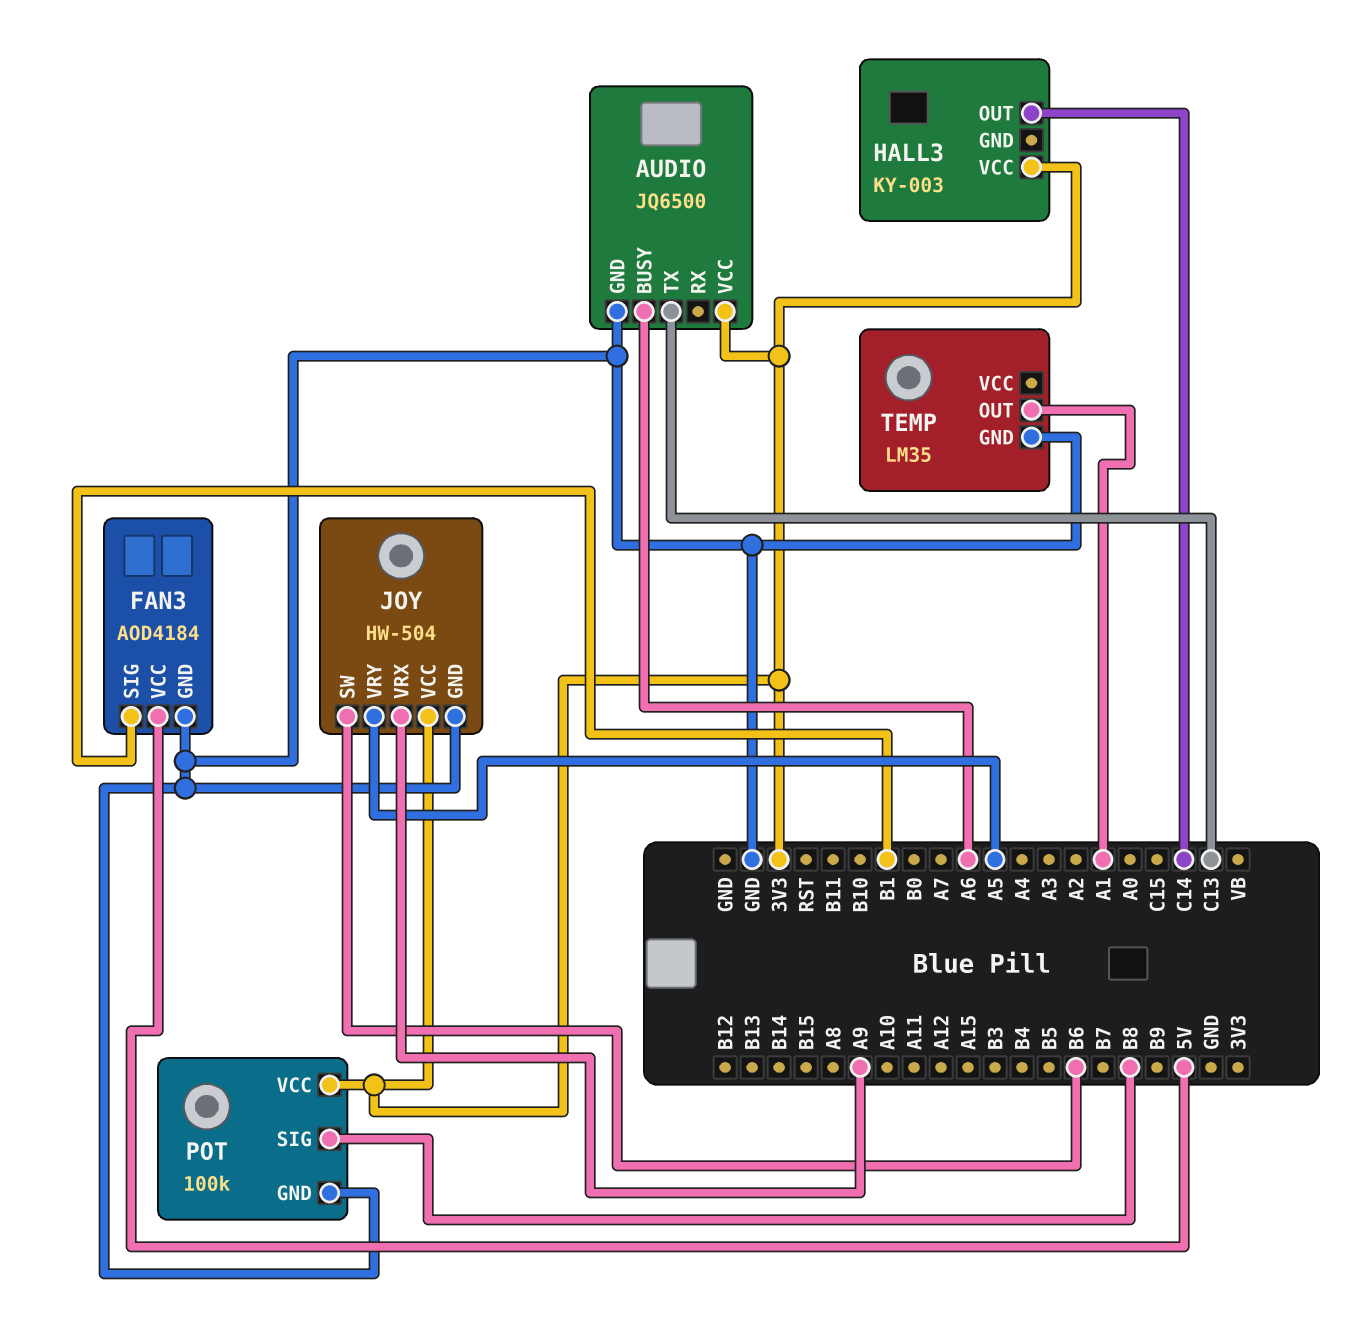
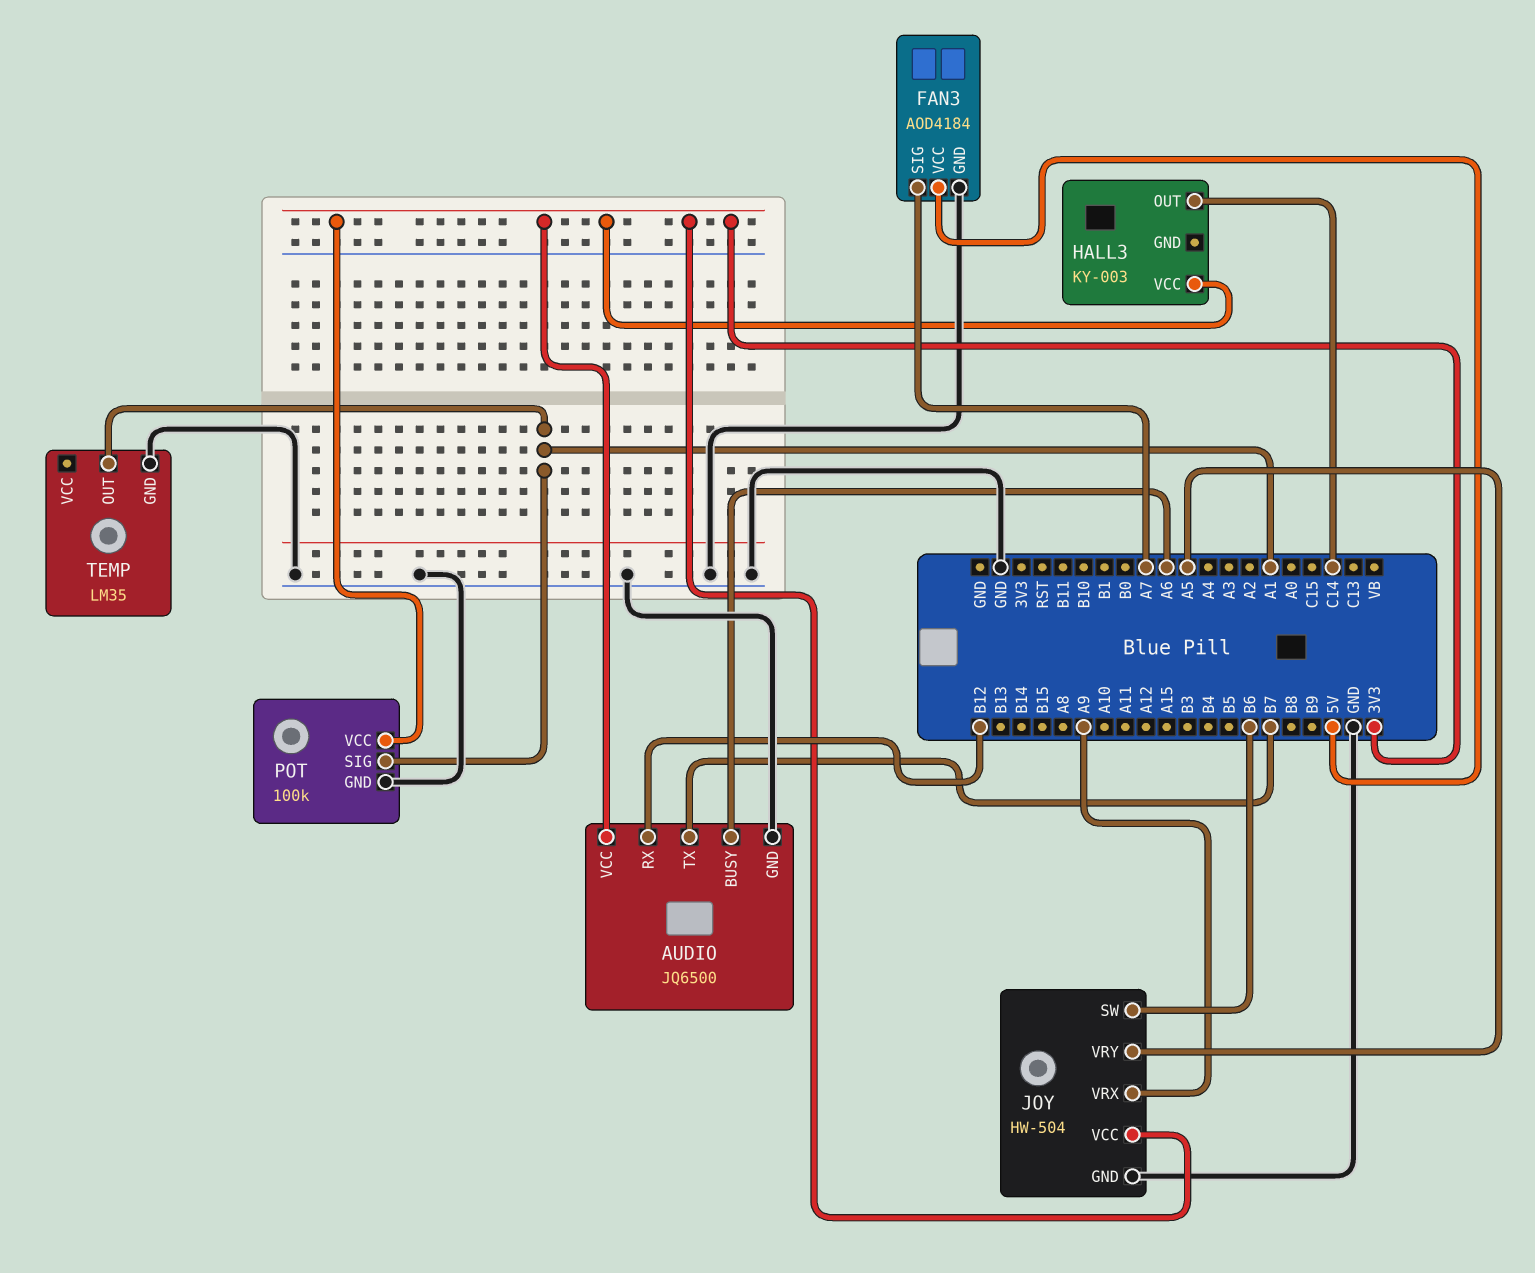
AUDIO pin RX: none -> B12
AUDIO pin TX: C13 -> B7
FAN3 pin SIG: B1 -> A7
POT pin SIG: B8 -> A1

